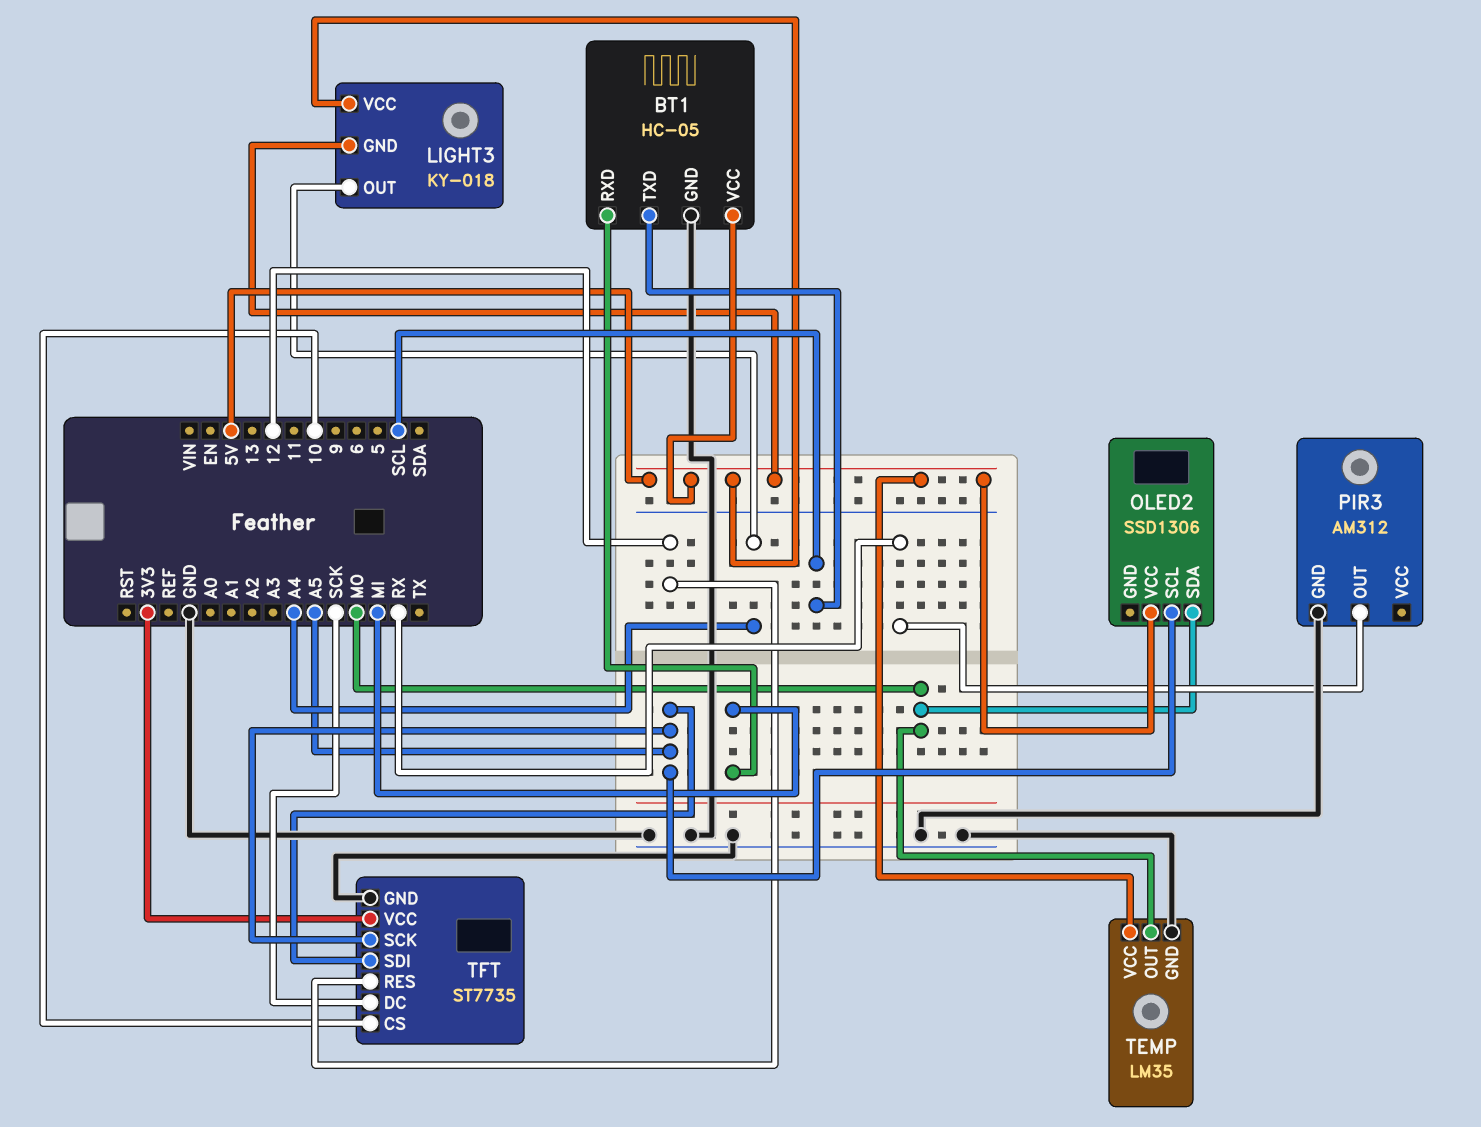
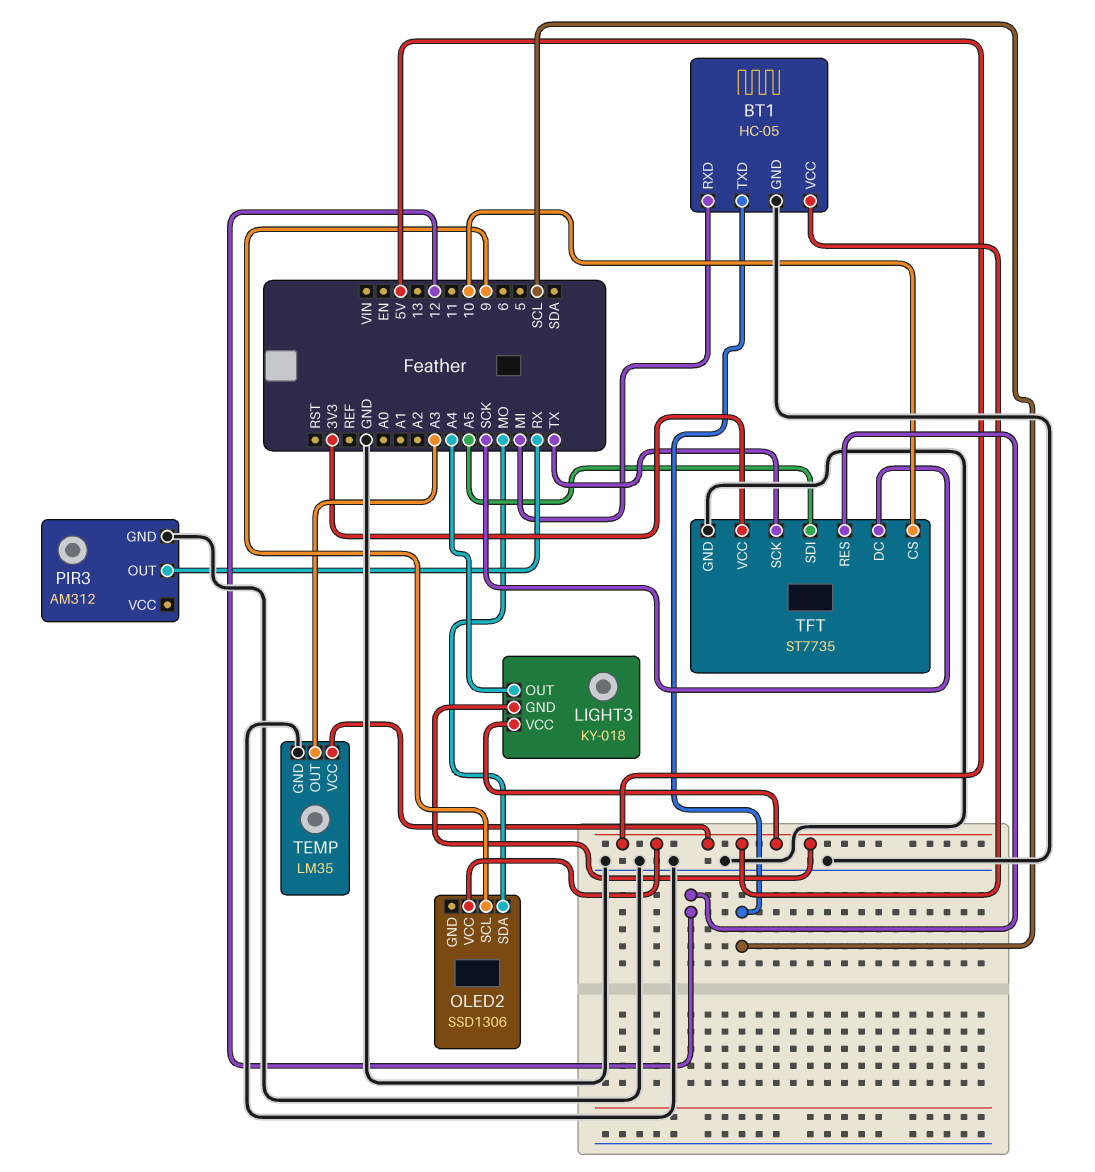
OLED2 pin SCL: A5 -> 9
TEMP pin OUT: MO -> A3
TFT pin SCK: A5 -> TX

